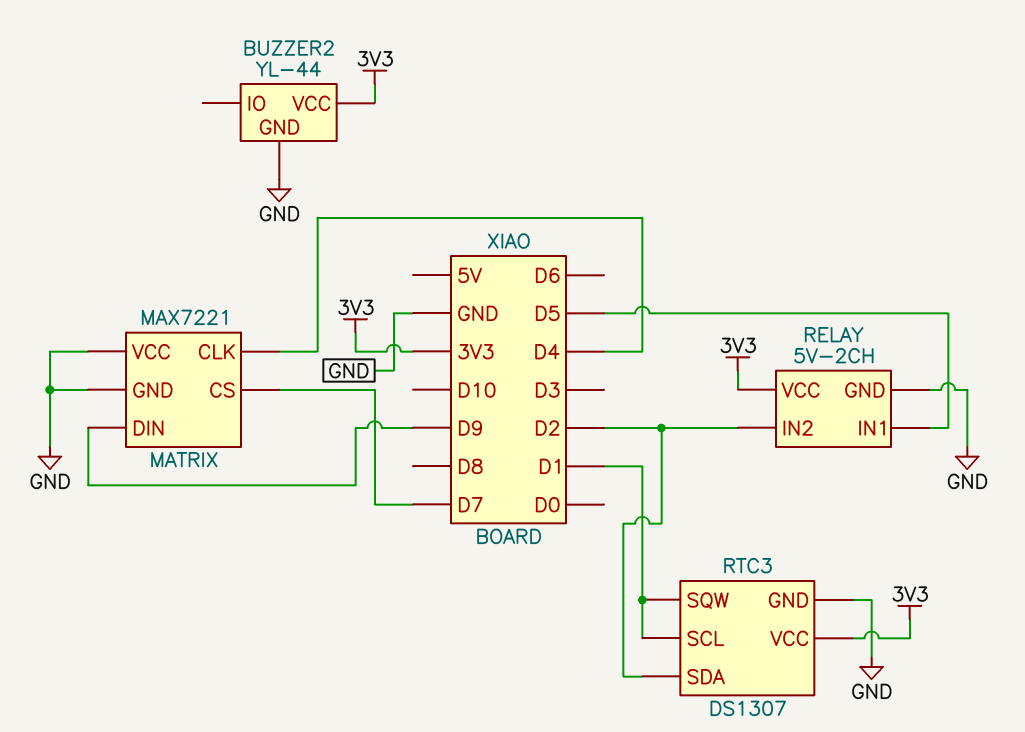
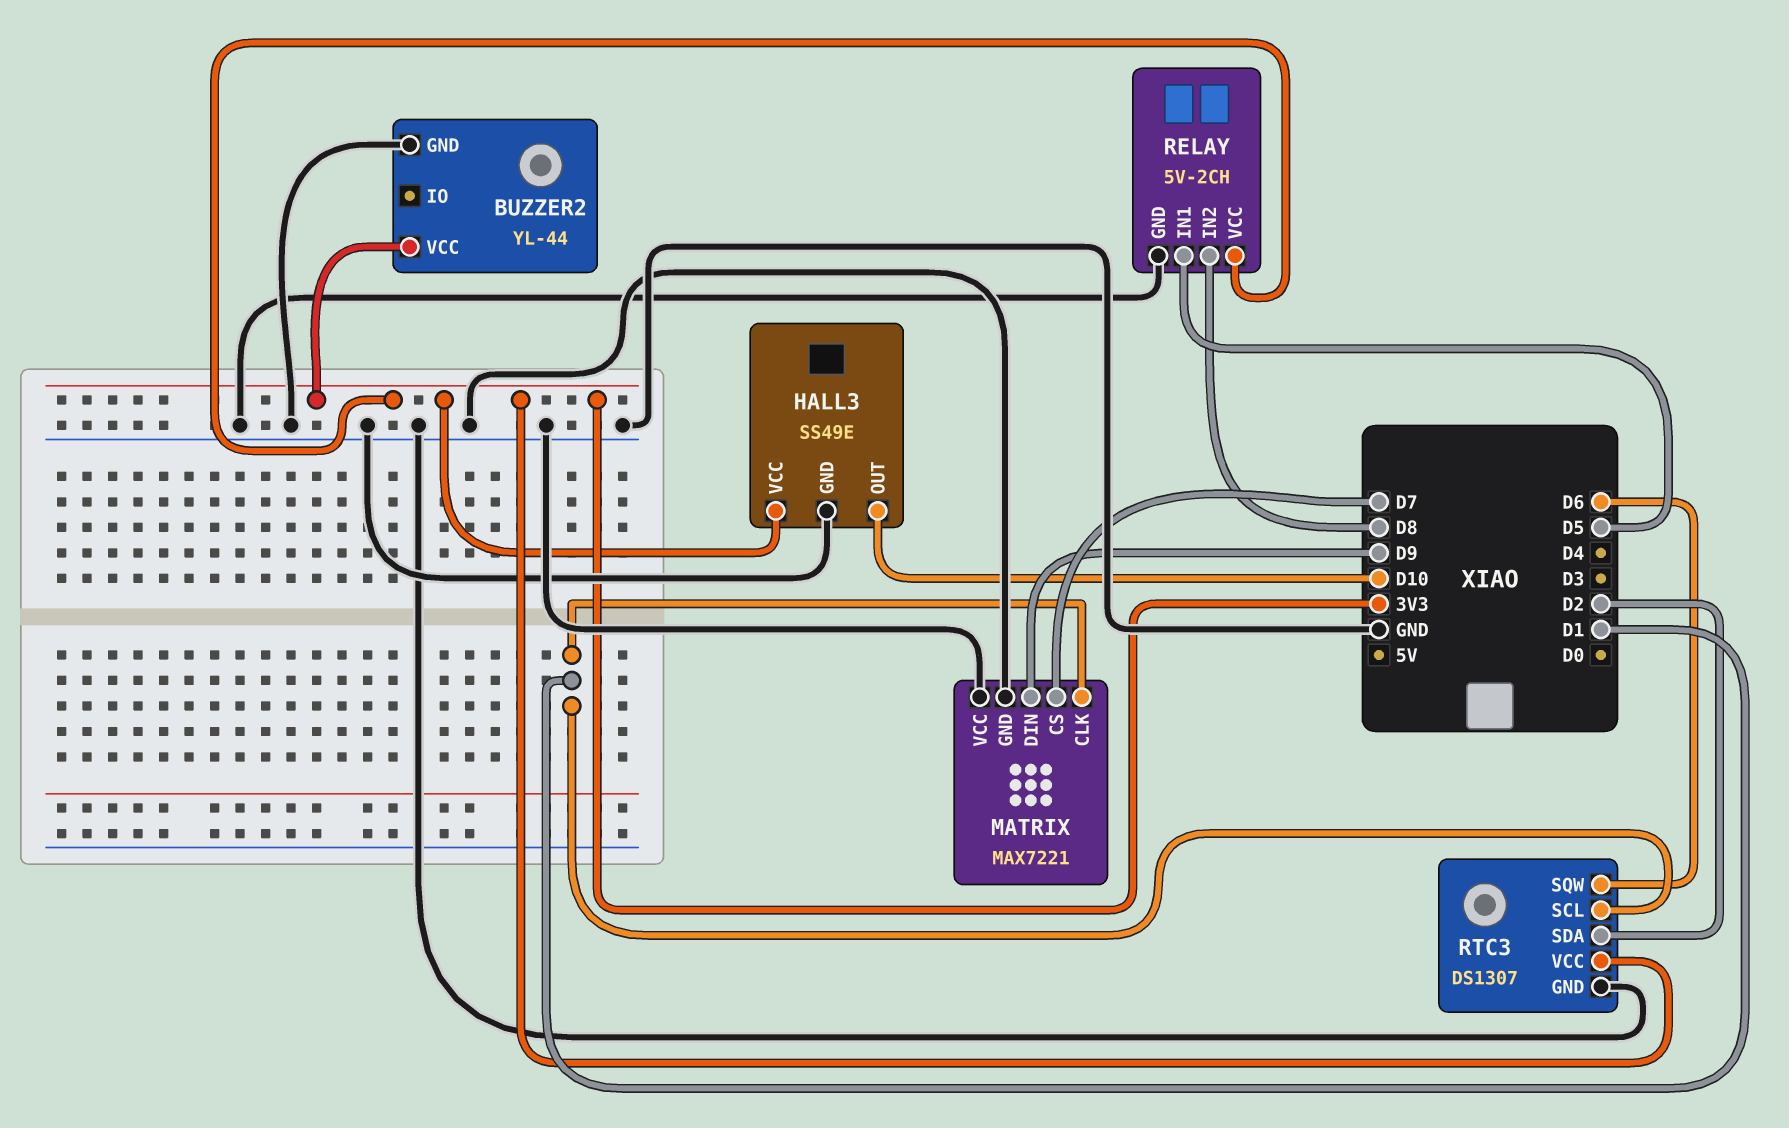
HALL3: none -> SS49E
HALL3 pin GND: none -> GND
HALL3 pin OUT: none -> D10
HALL3 pin VCC: none -> 3V3
MATRIX pin CLK: D4 -> D1
RELAY pin IN2: D2 -> D8
RTC3 pin SQW: D1 -> D6

